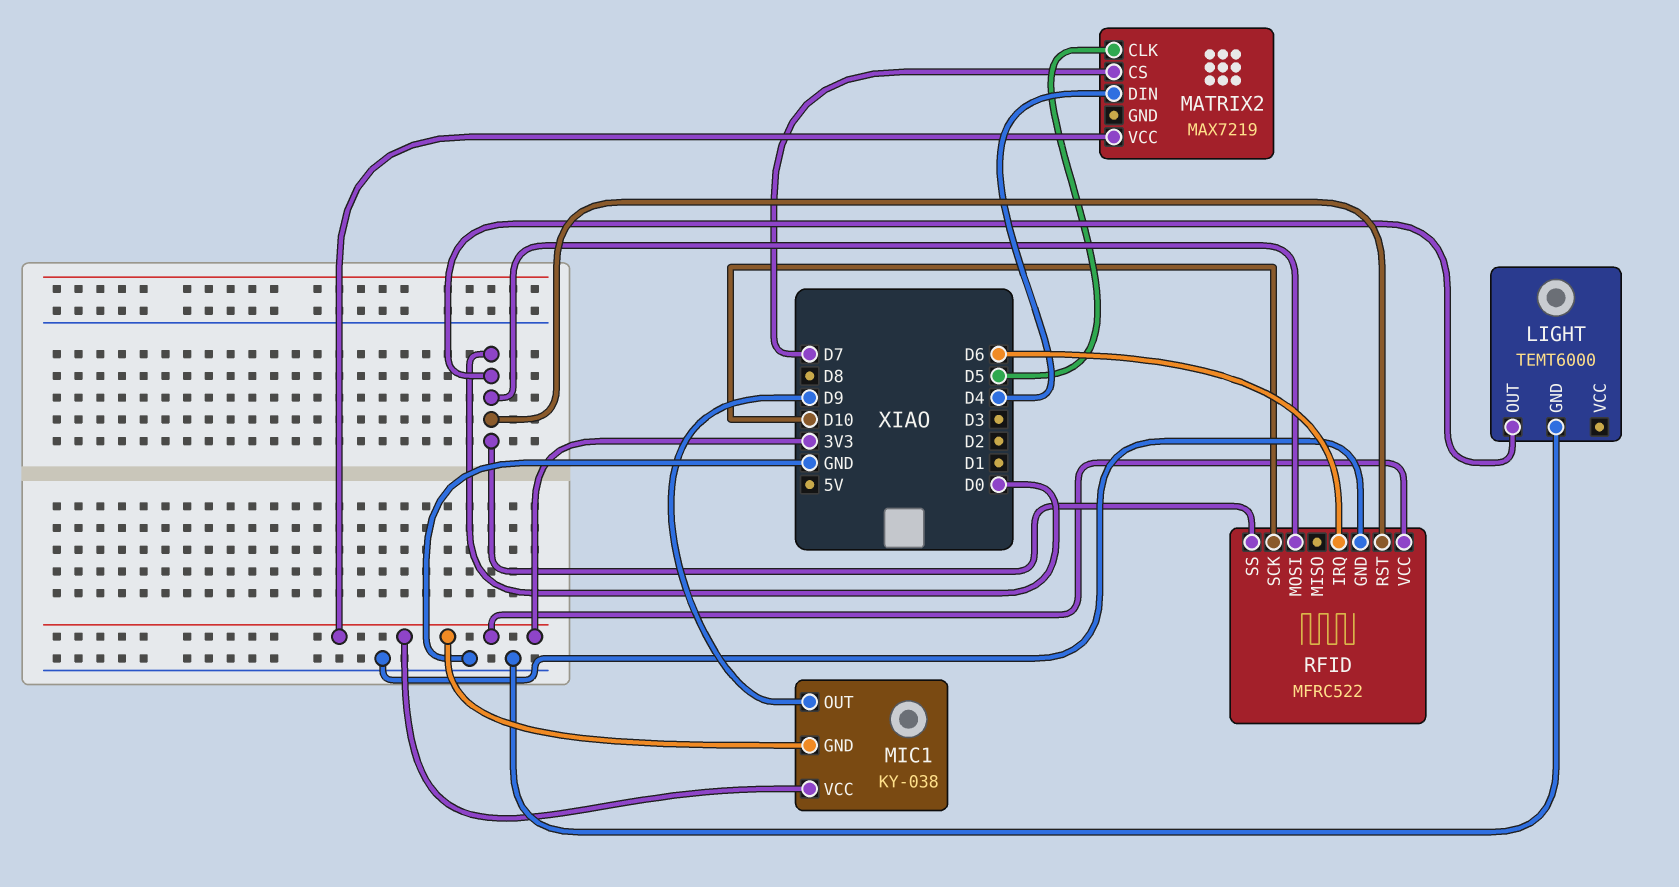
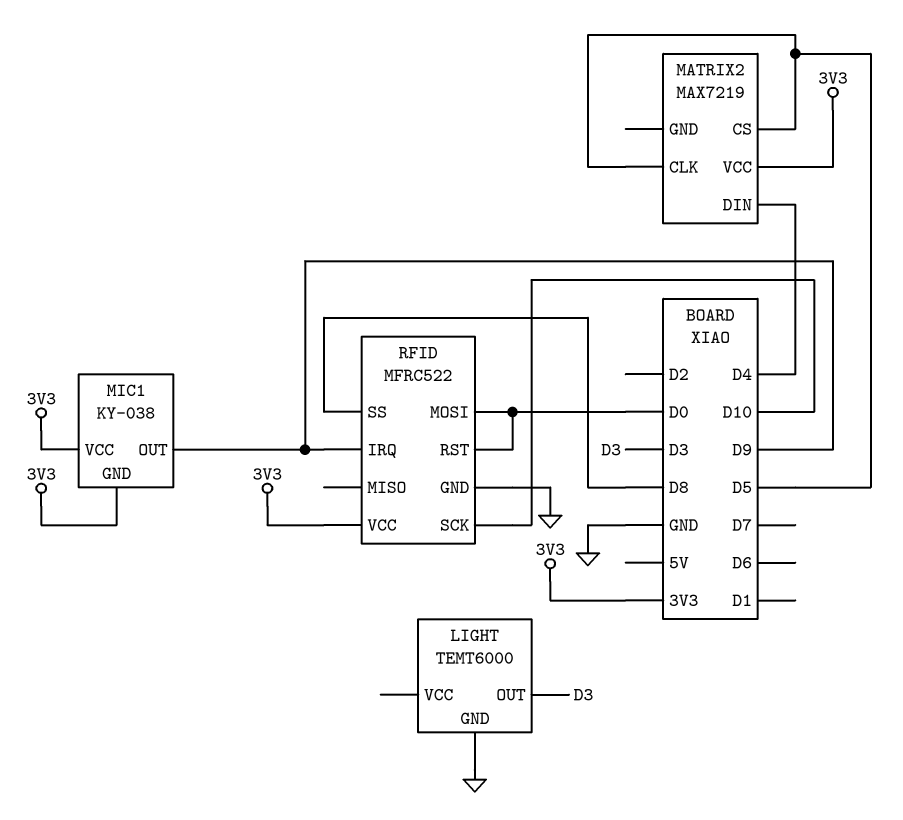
LIGHT pin OUT: D0 -> D3
MATRIX2 pin CS: D7 -> D5
RFID pin IRQ: D6 -> D9
RFID pin SS: D0 -> D8

